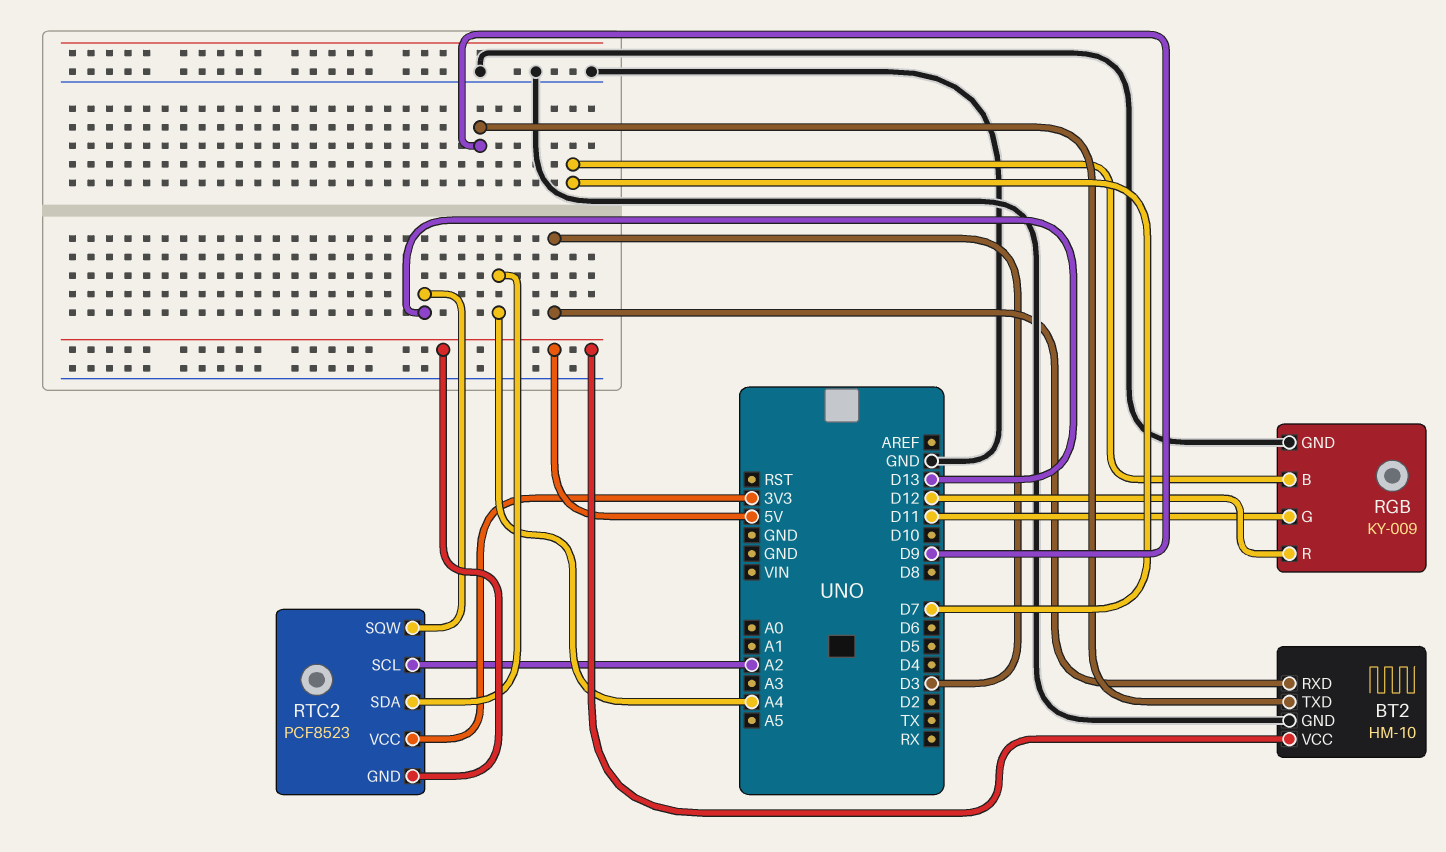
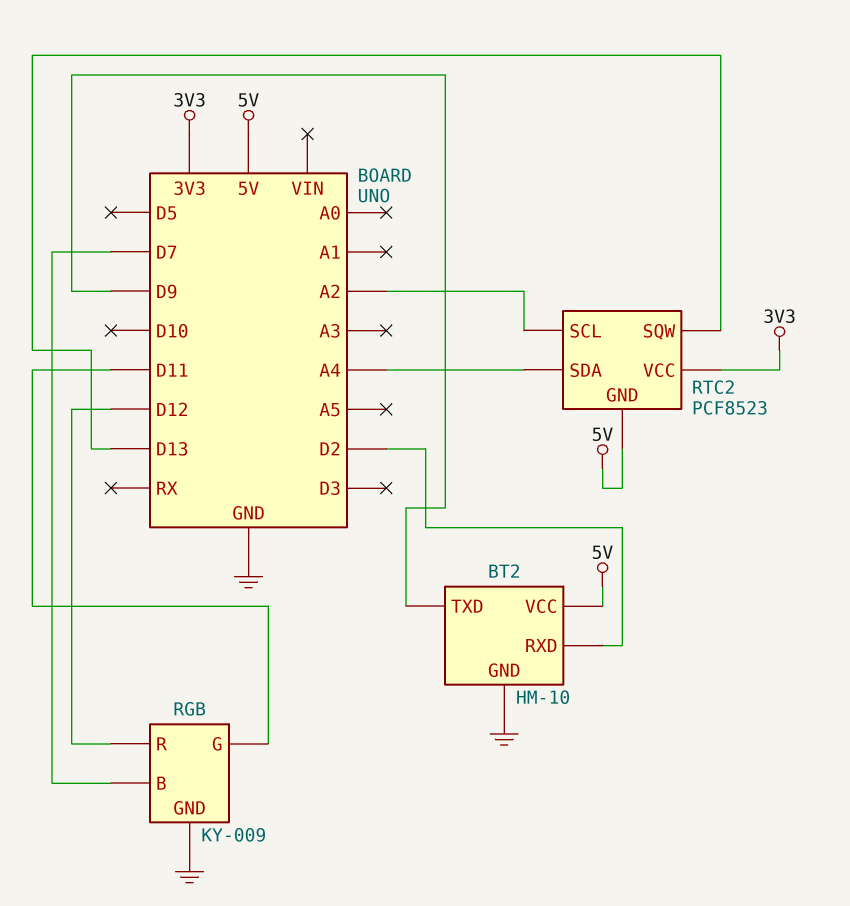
BT2 pin RXD: D3 -> D2

